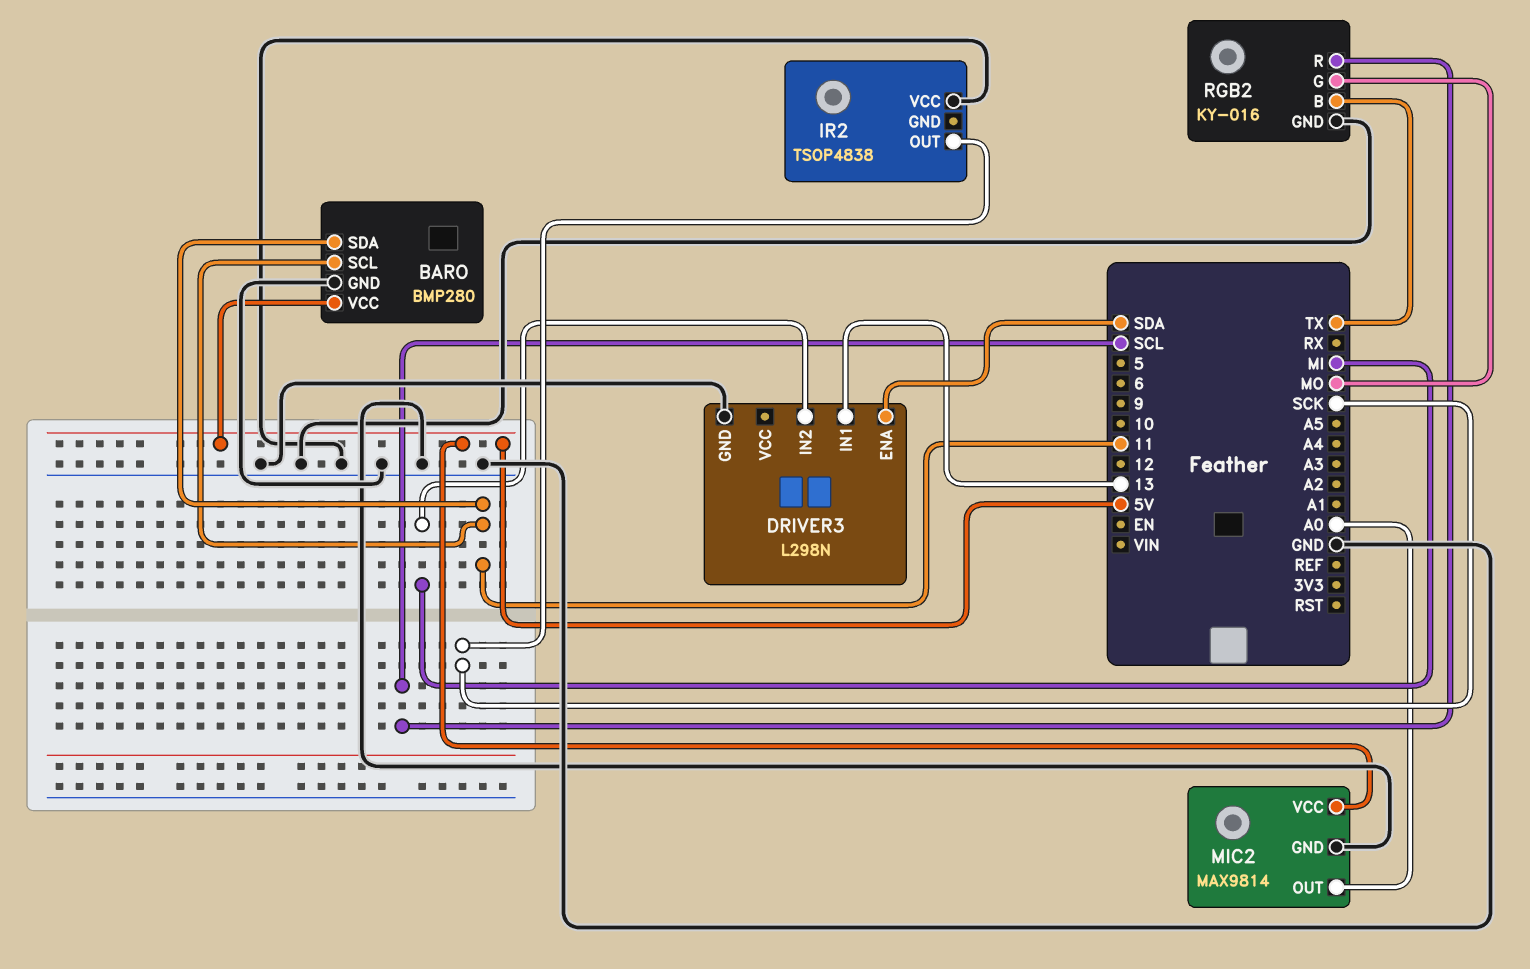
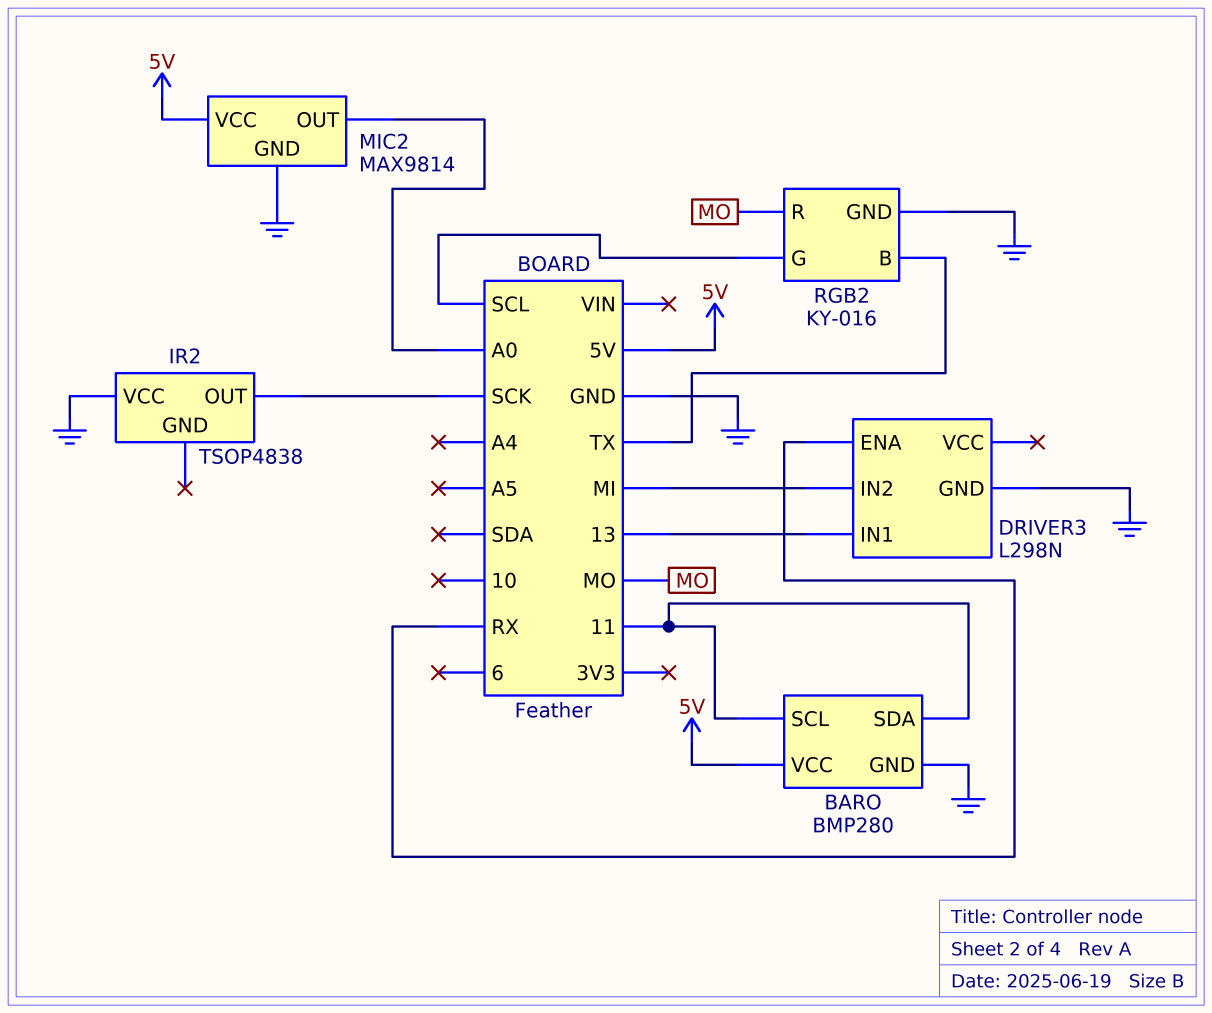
DRIVER3 pin ENA: SDA -> RX
RGB2 pin G: MO -> SCL
RGB2 pin R: SCL -> MO

